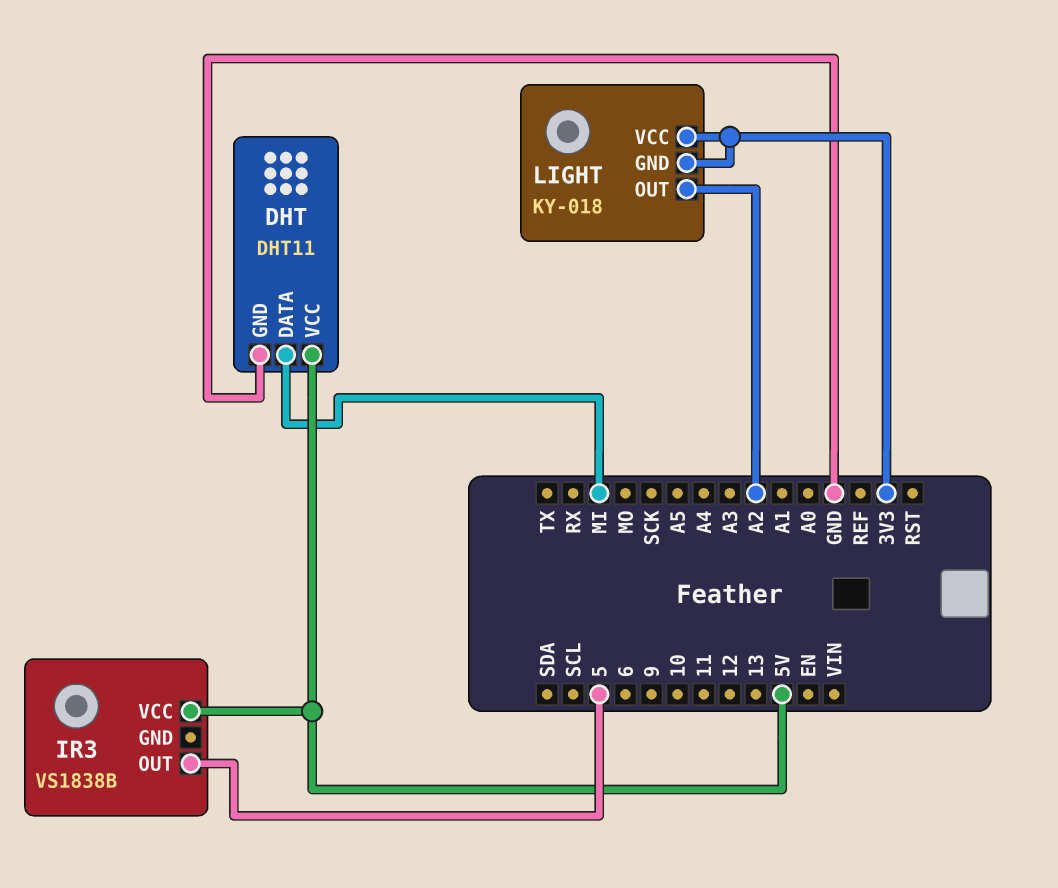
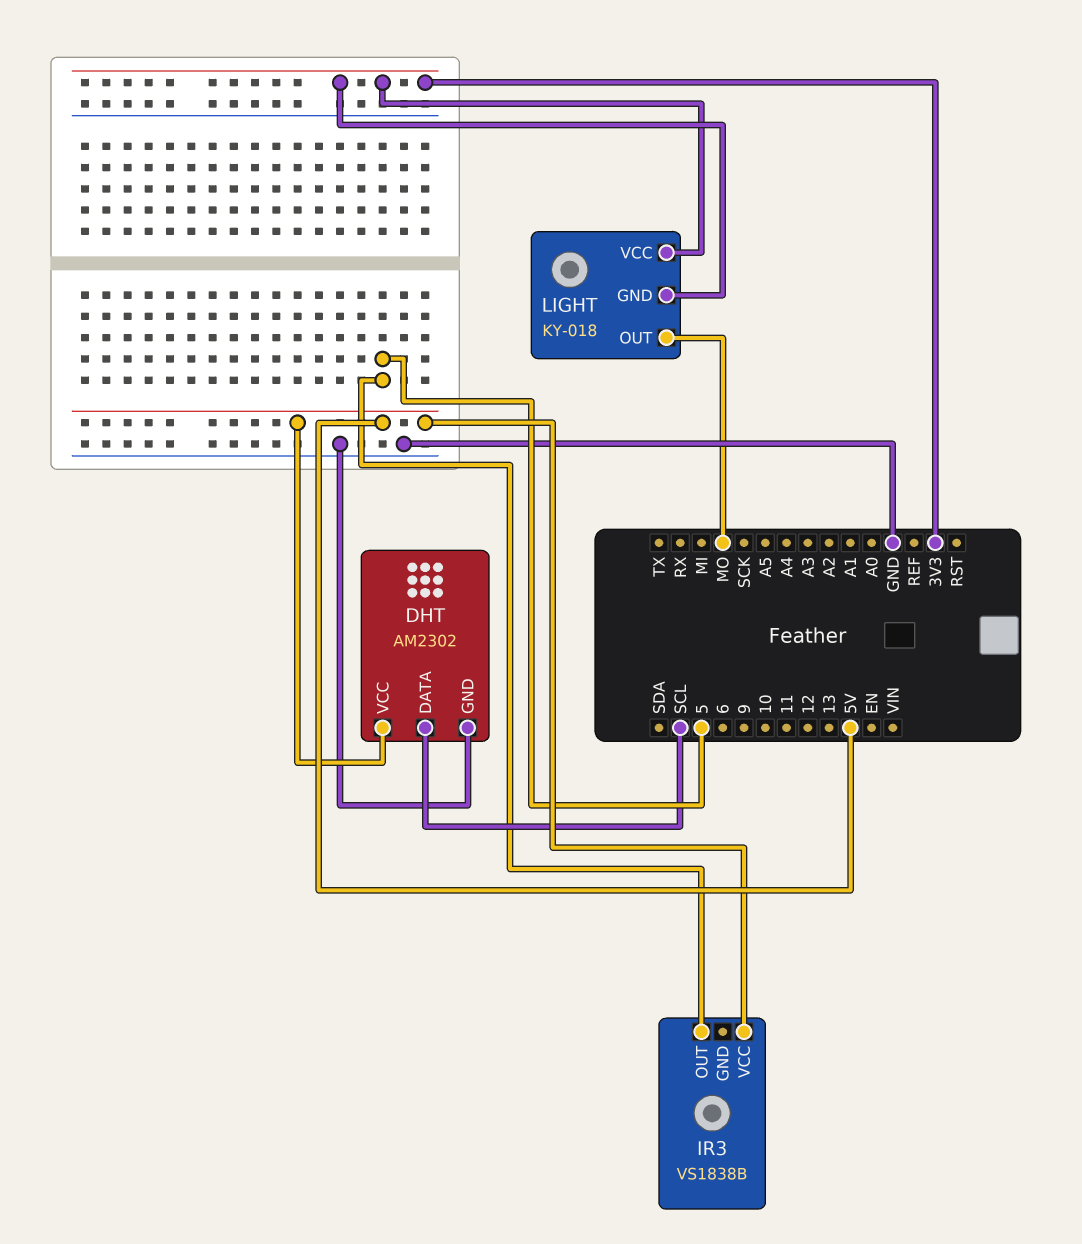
DHT: DHT11 -> AM2302
DHT pin DATA: MI -> SCL
LIGHT pin OUT: A2 -> MO

